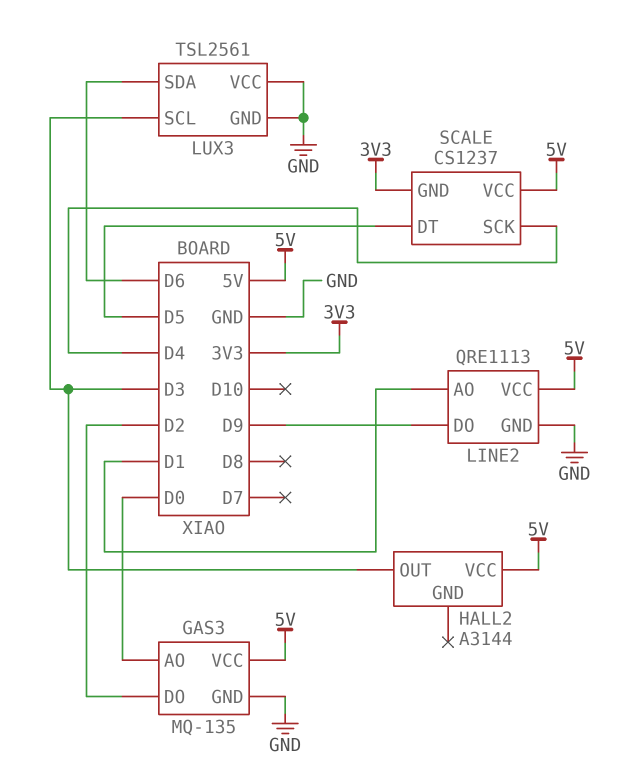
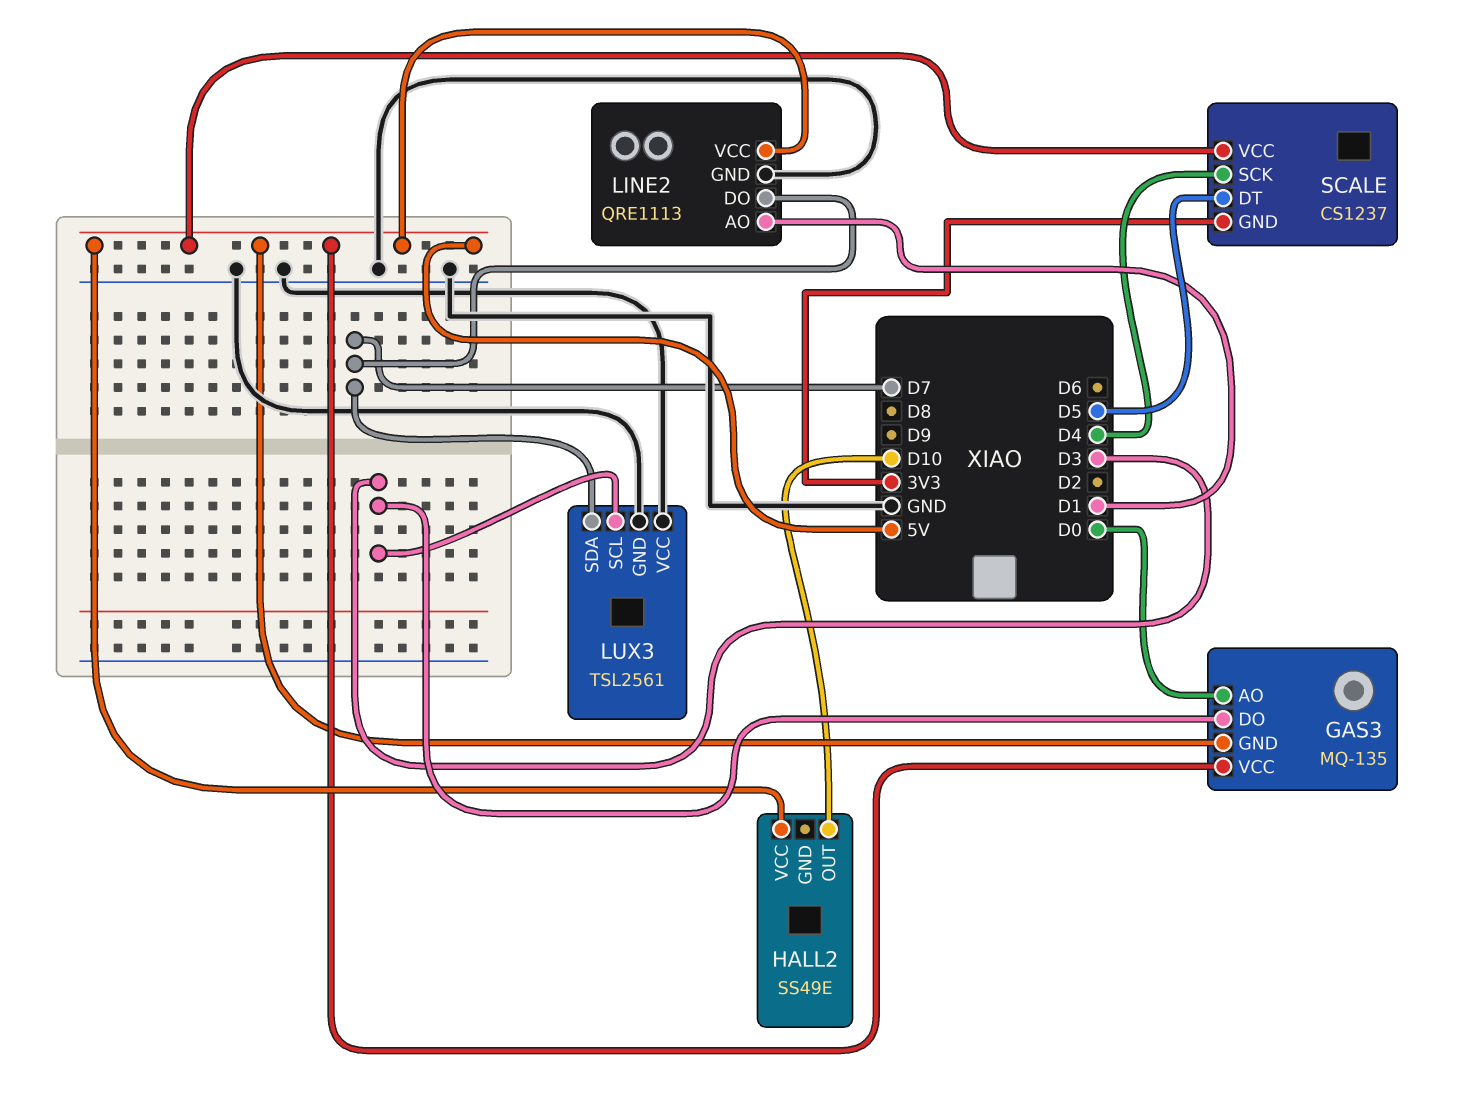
GAS3 pin DO: D2 -> D3
GAS3 pin GND: GND -> 5V
HALL2: A3144 -> SS49E
HALL2 pin OUT: D3 -> D10
LINE2 pin DO: D9 -> D7
LUX3 pin SDA: D6 -> D7

